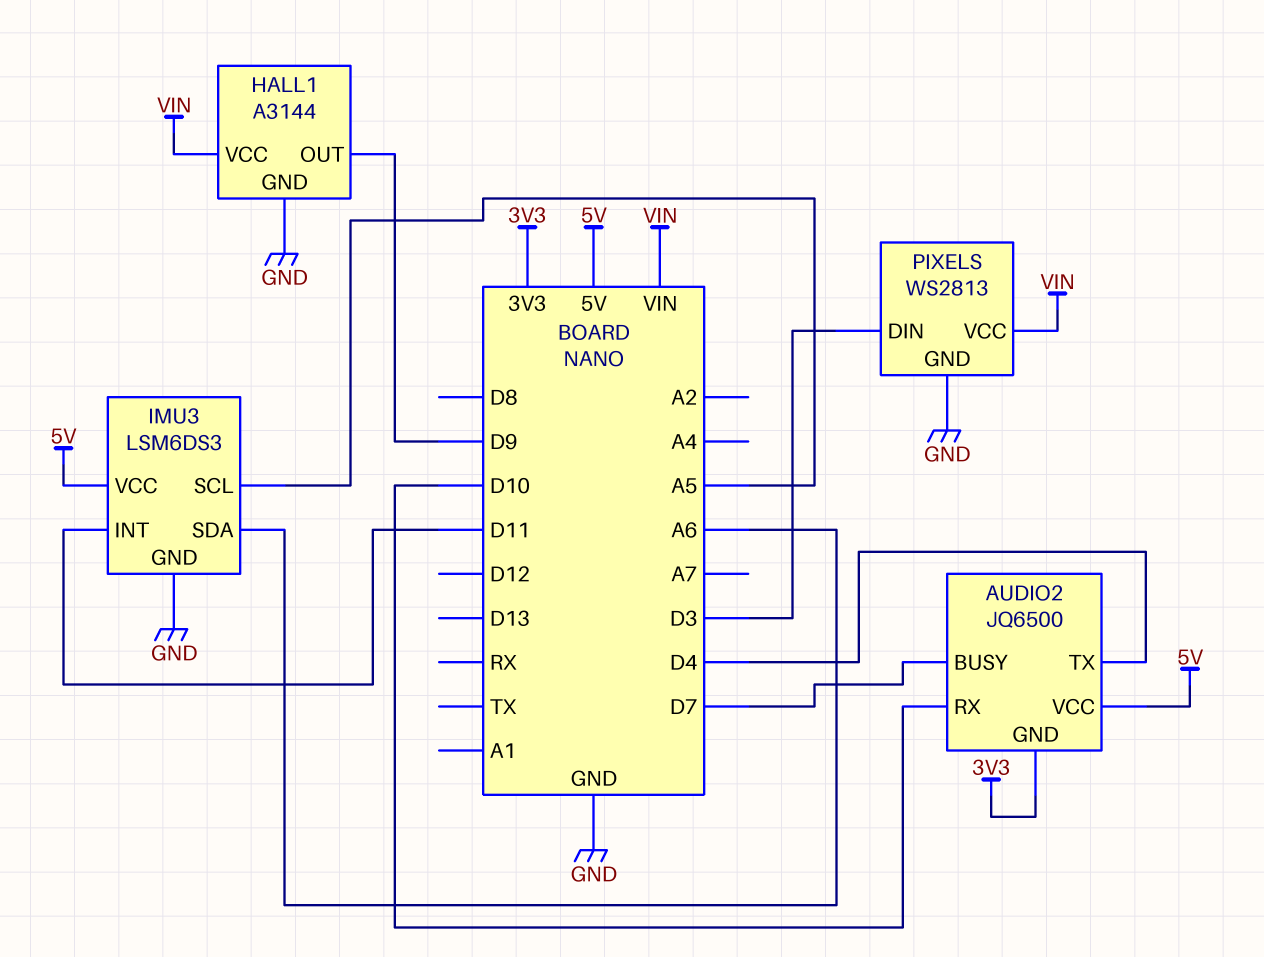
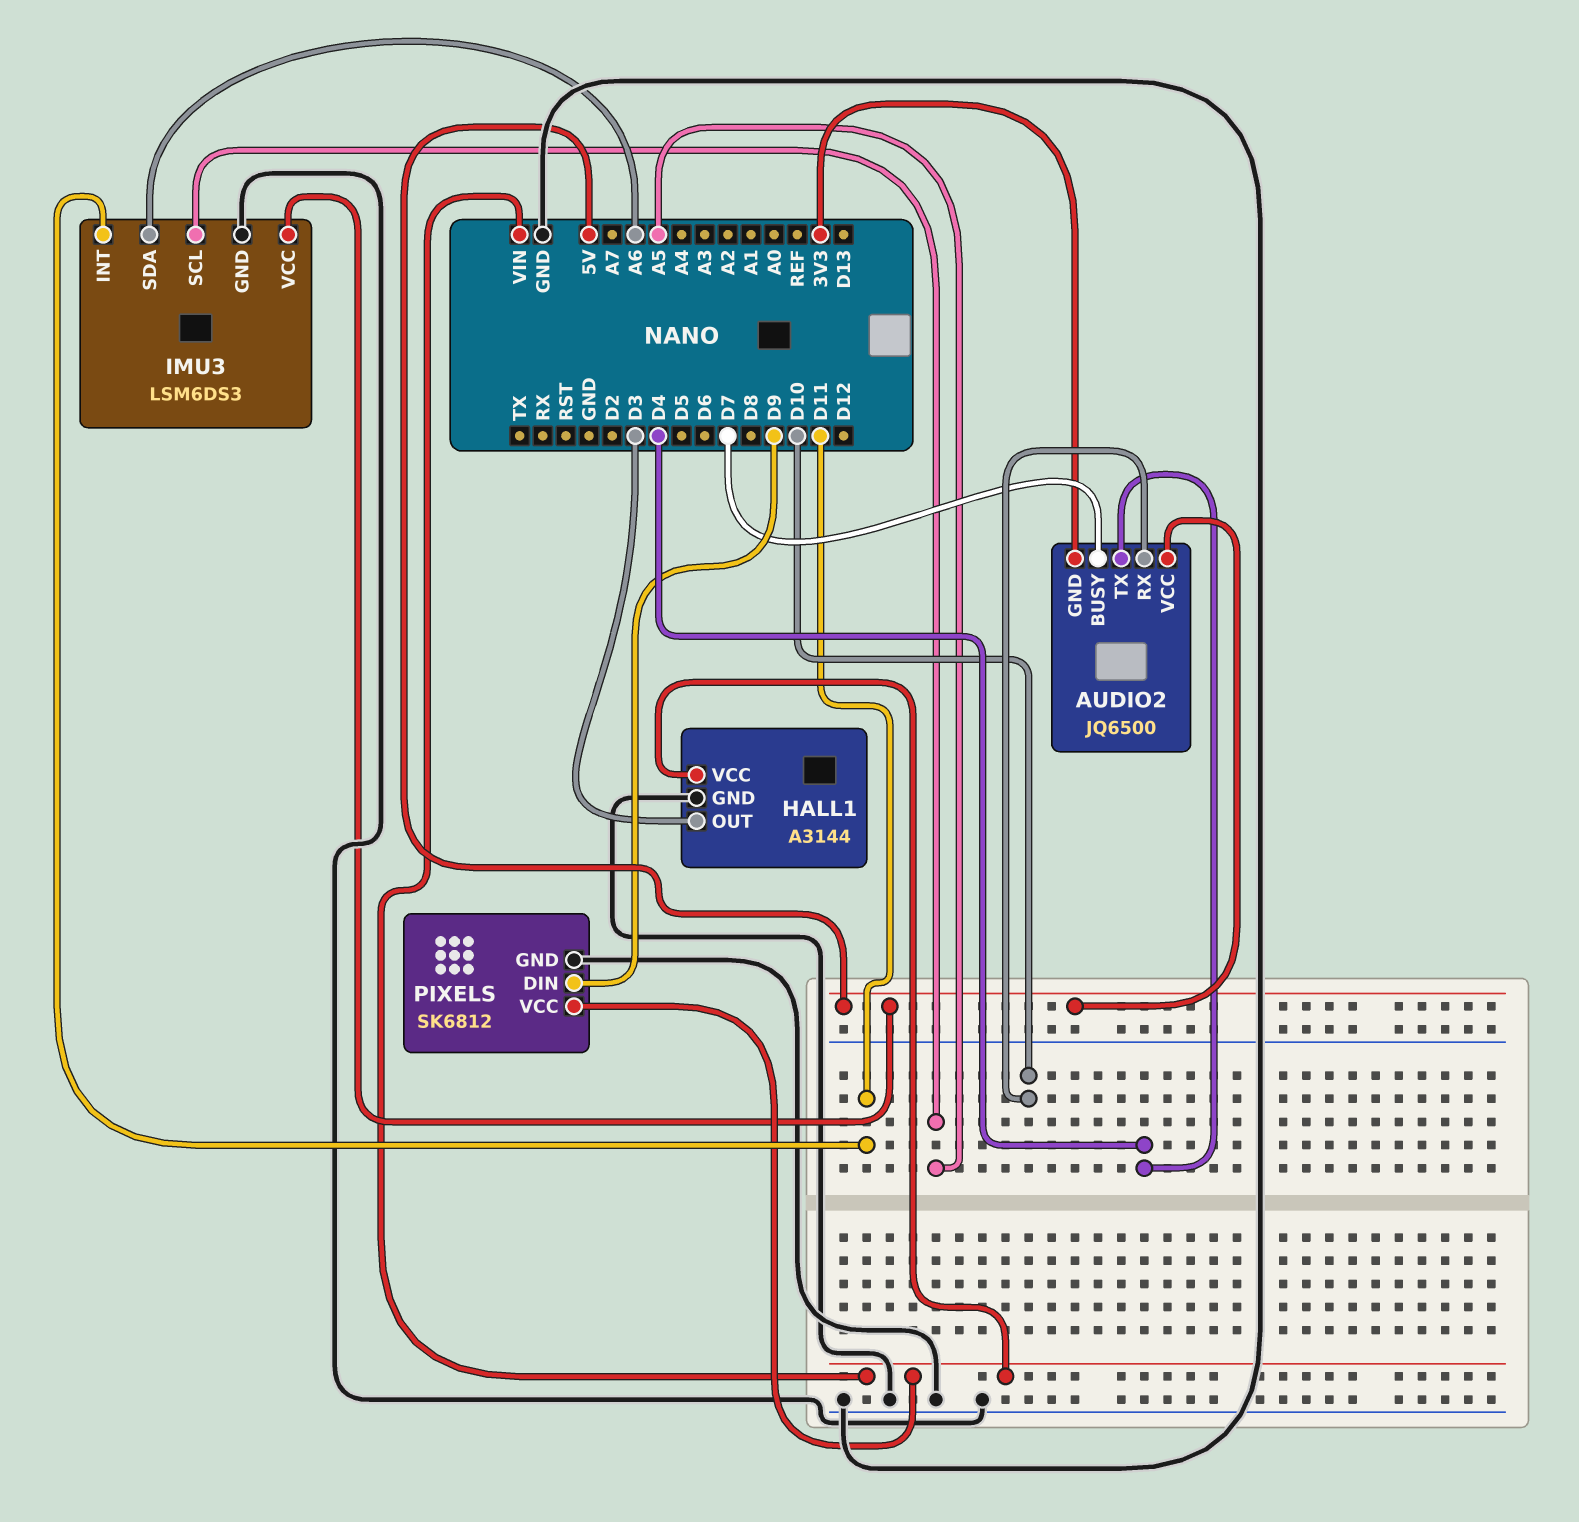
HALL1 pin OUT: D9 -> D3
PIXELS: WS2813 -> SK6812
PIXELS pin DIN: D3 -> D9

